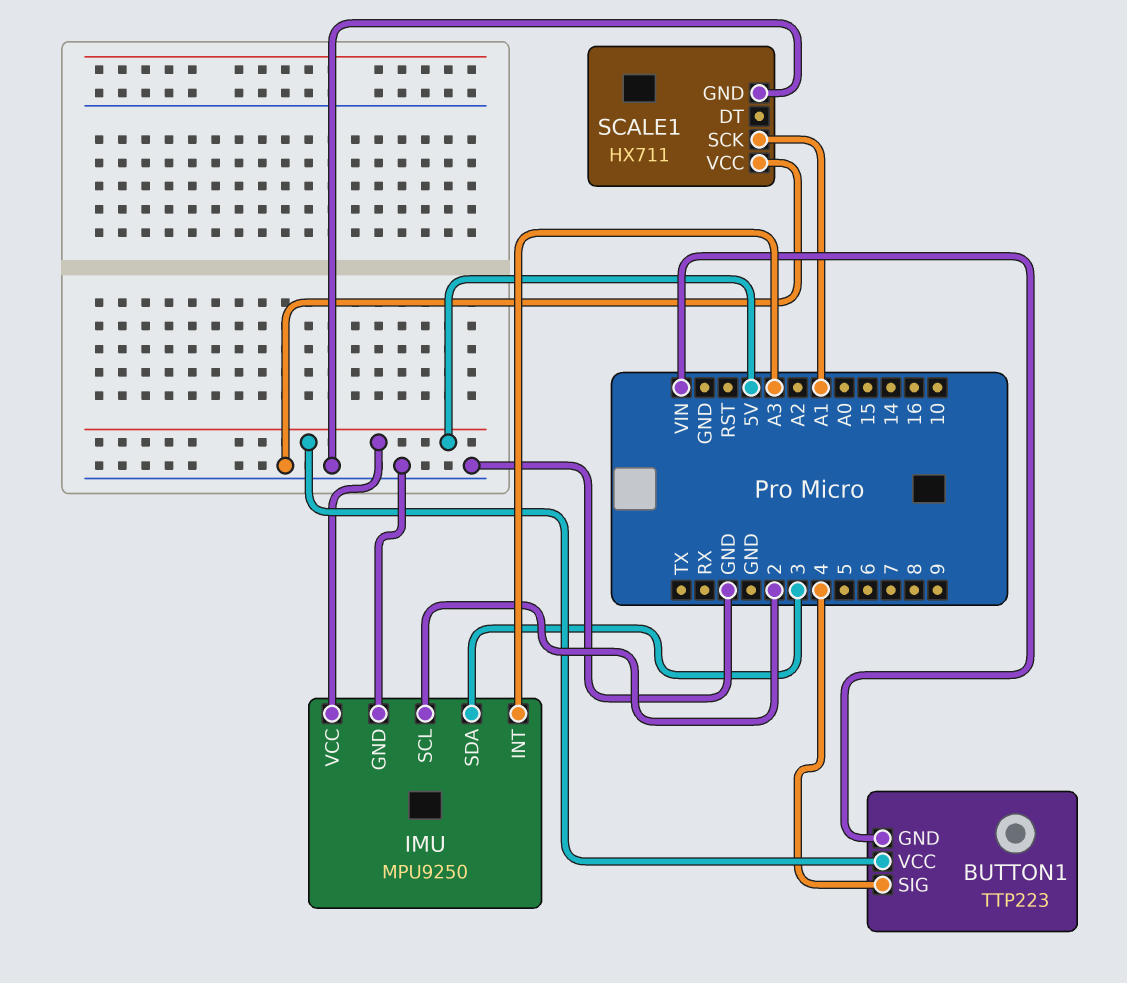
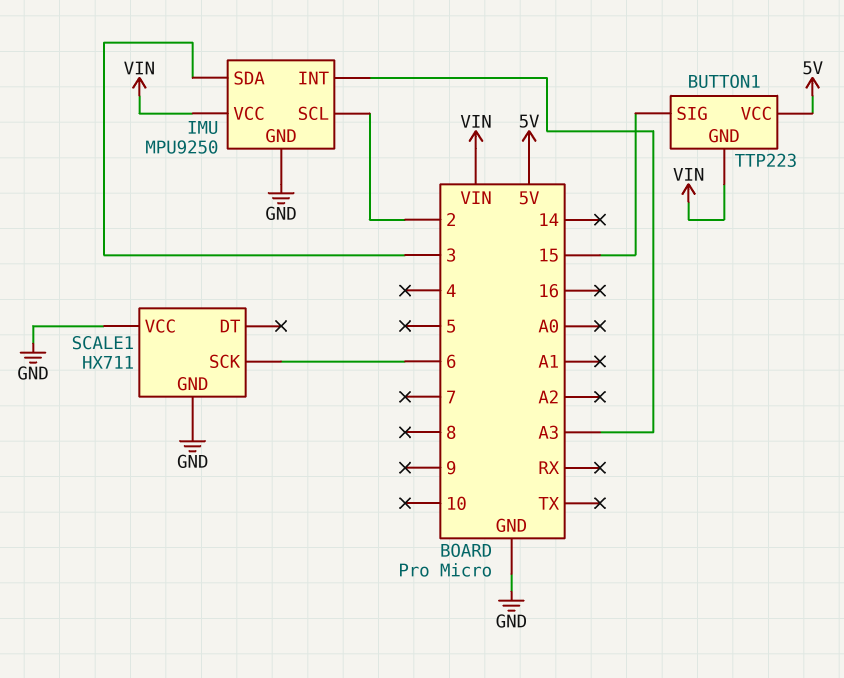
BUTTON1 pin SIG: 4 -> 15
IMU pin VCC: 5V -> VIN
SCALE1 pin SCK: A1 -> 6

